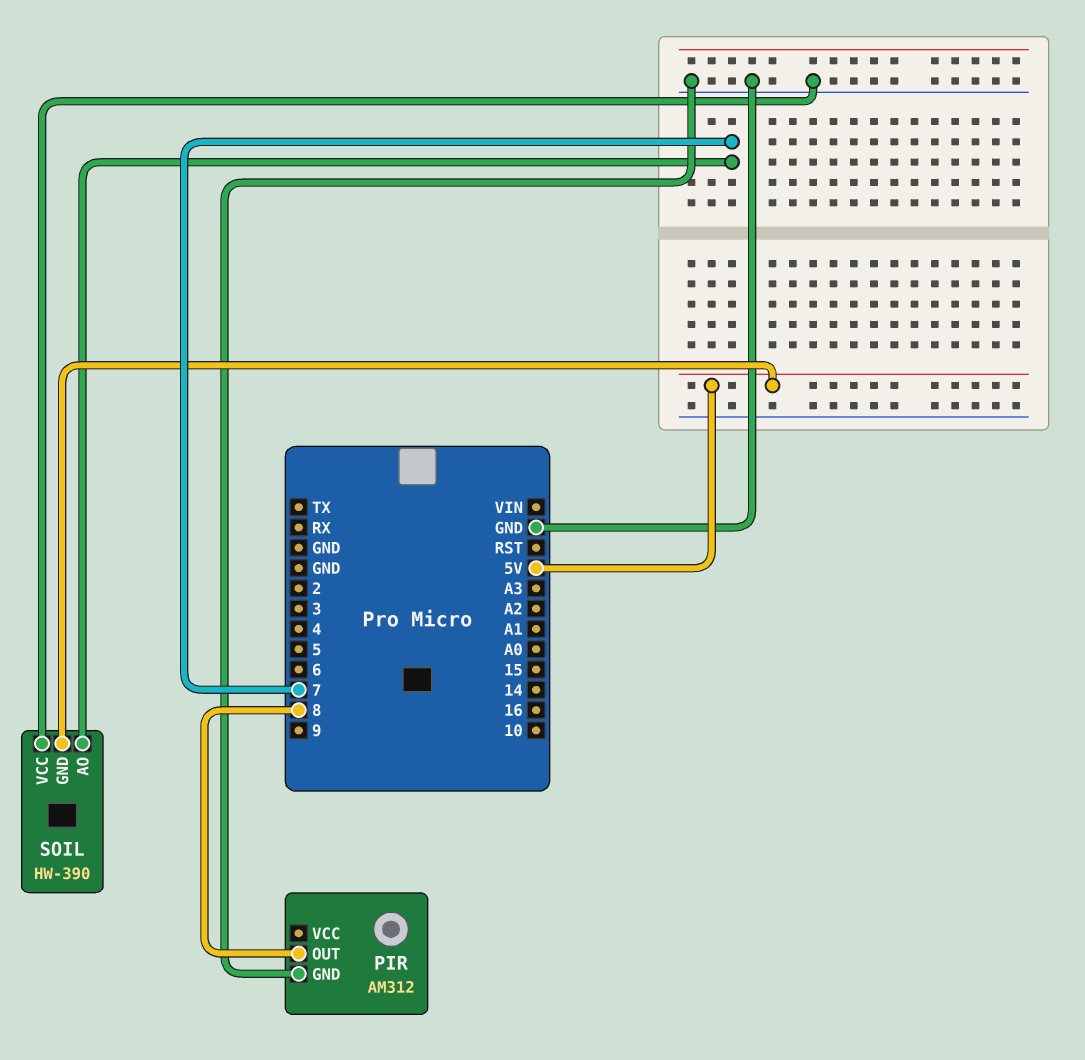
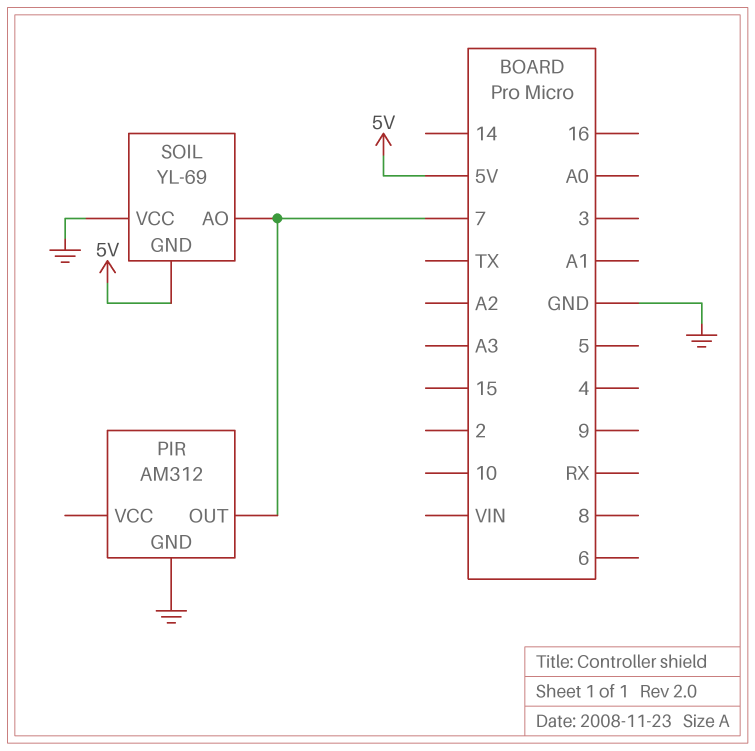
PIR pin OUT: 8 -> 7
SOIL: HW-390 -> YL-69

